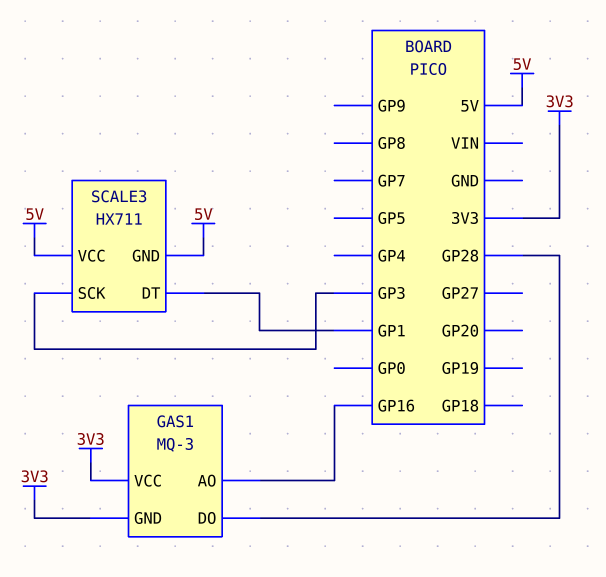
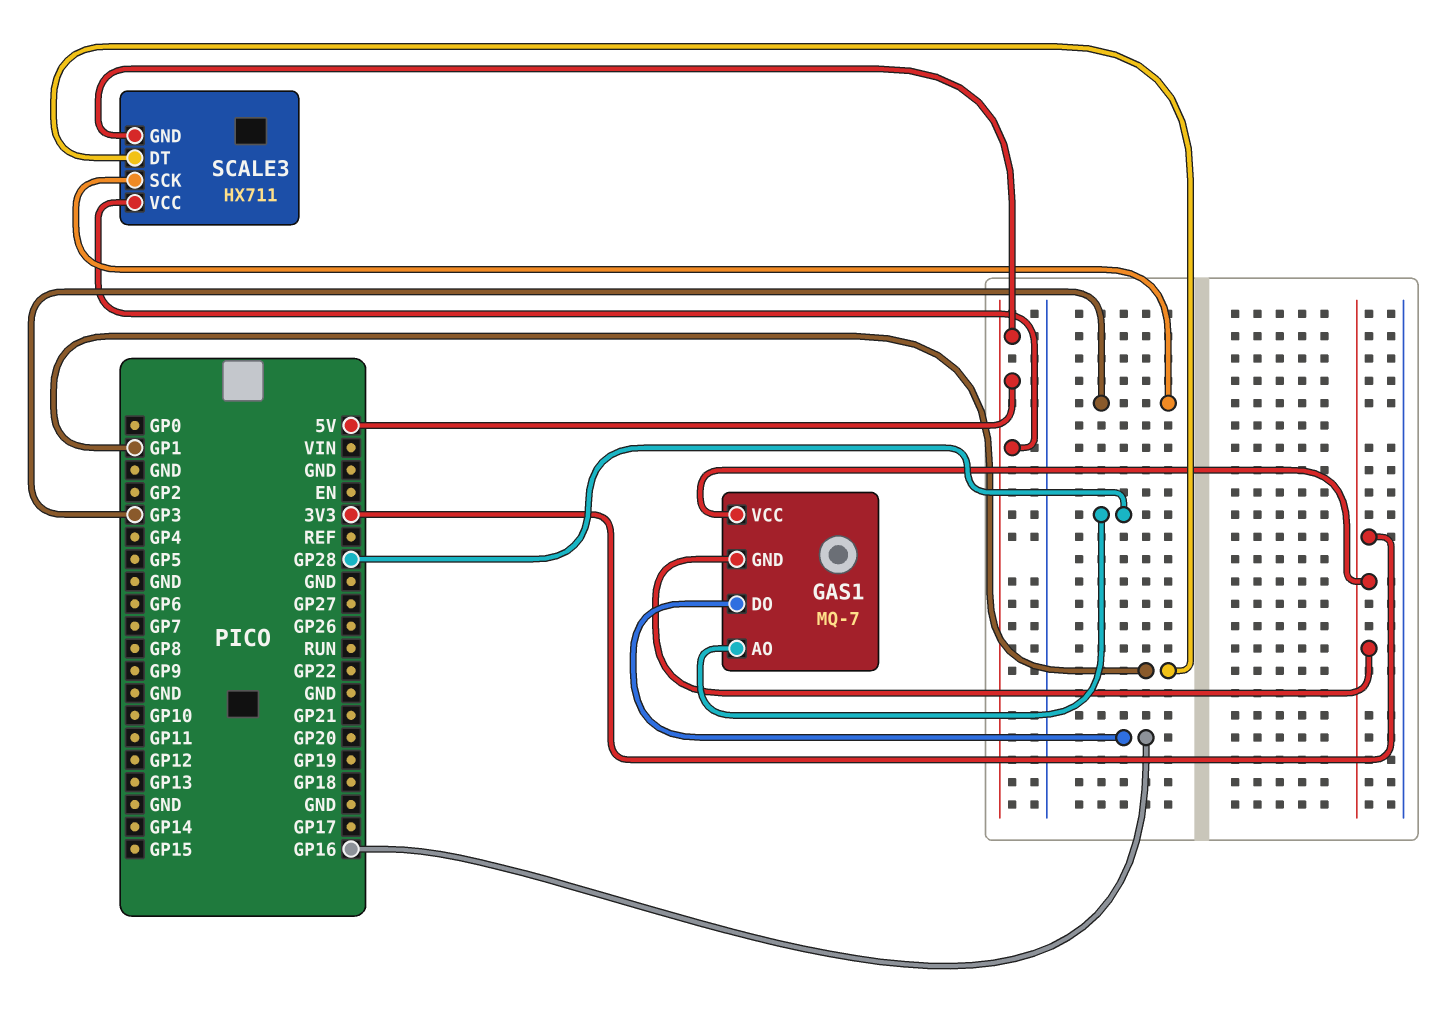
GAS1: MQ-3 -> MQ-7
GAS1 pin AO: GP16 -> GP28
GAS1 pin DO: GP28 -> GP16

